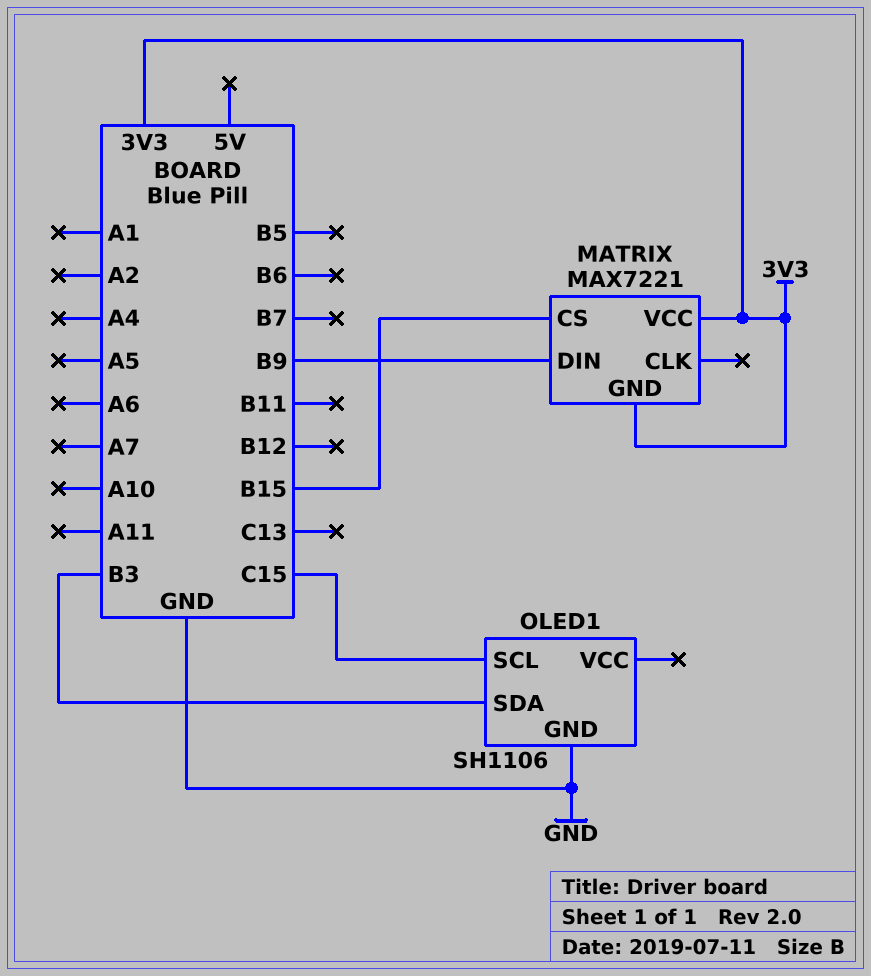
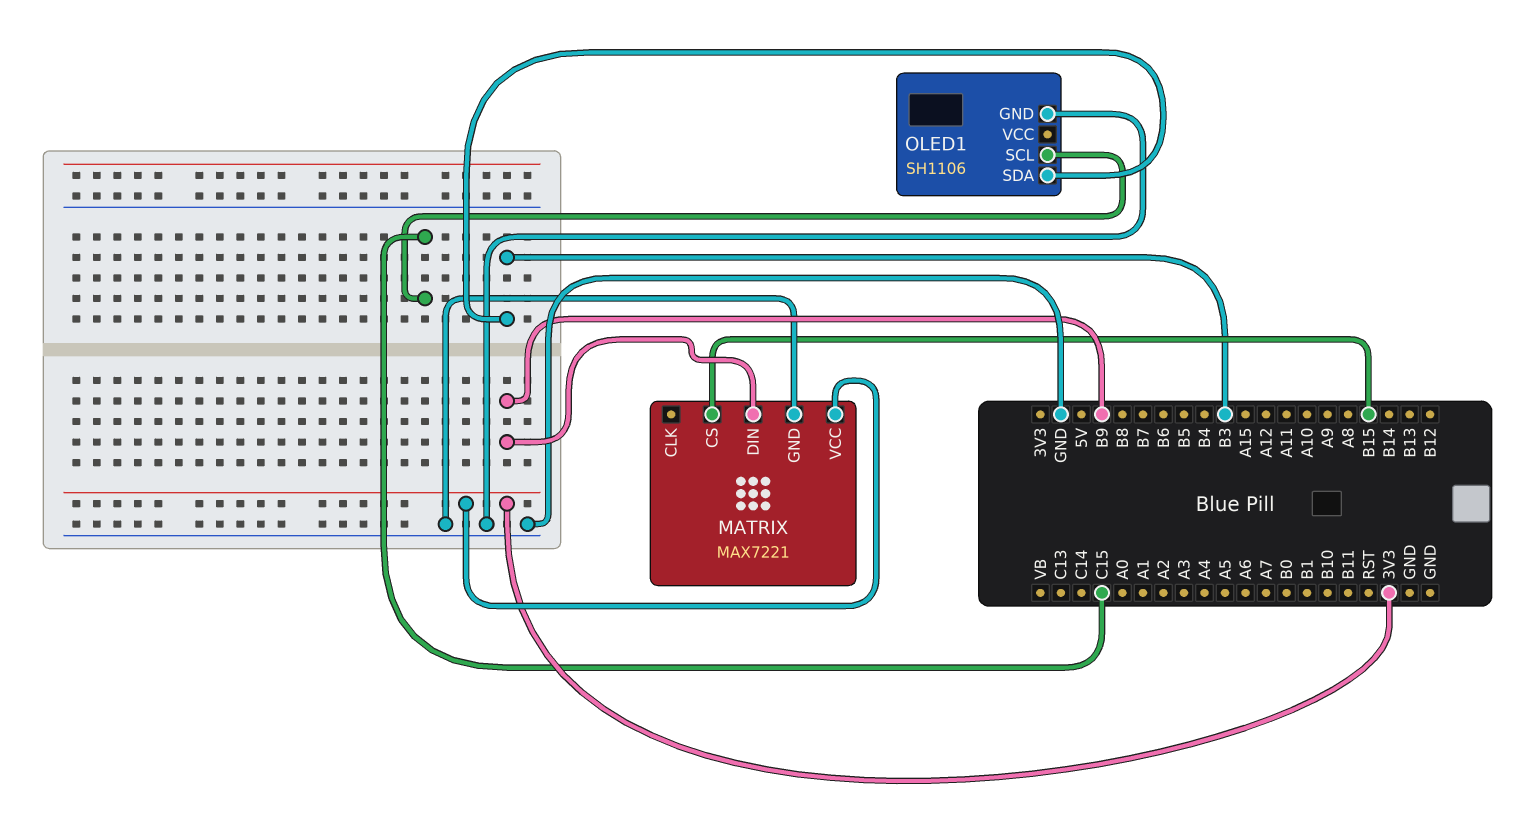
MATRIX pin GND: 3V3 -> GND

